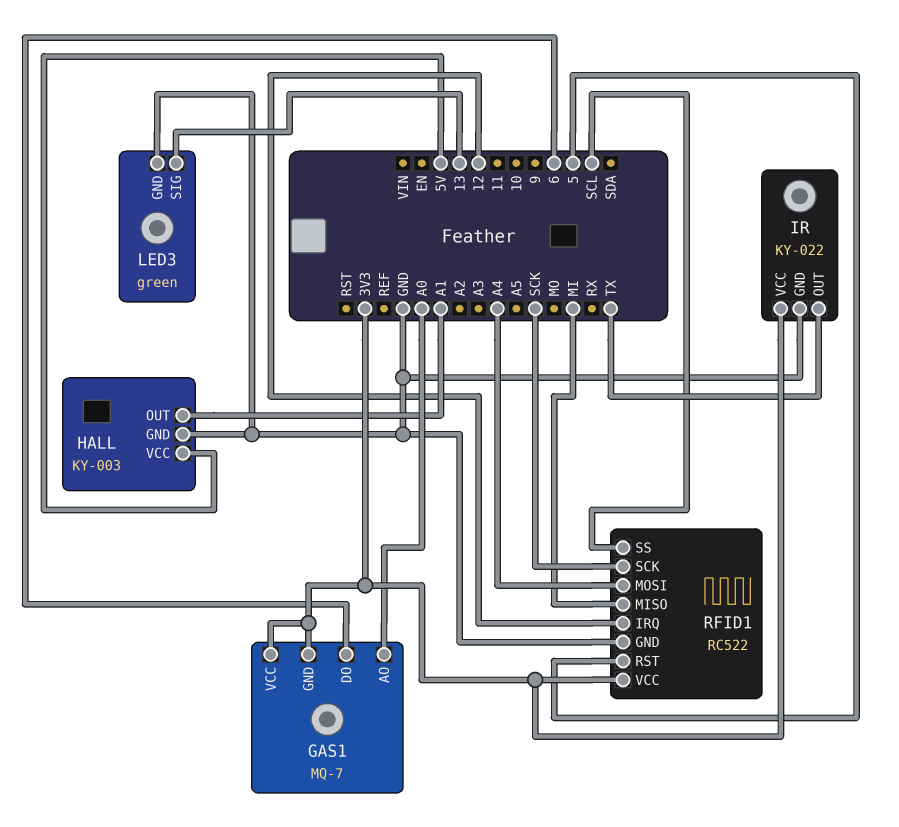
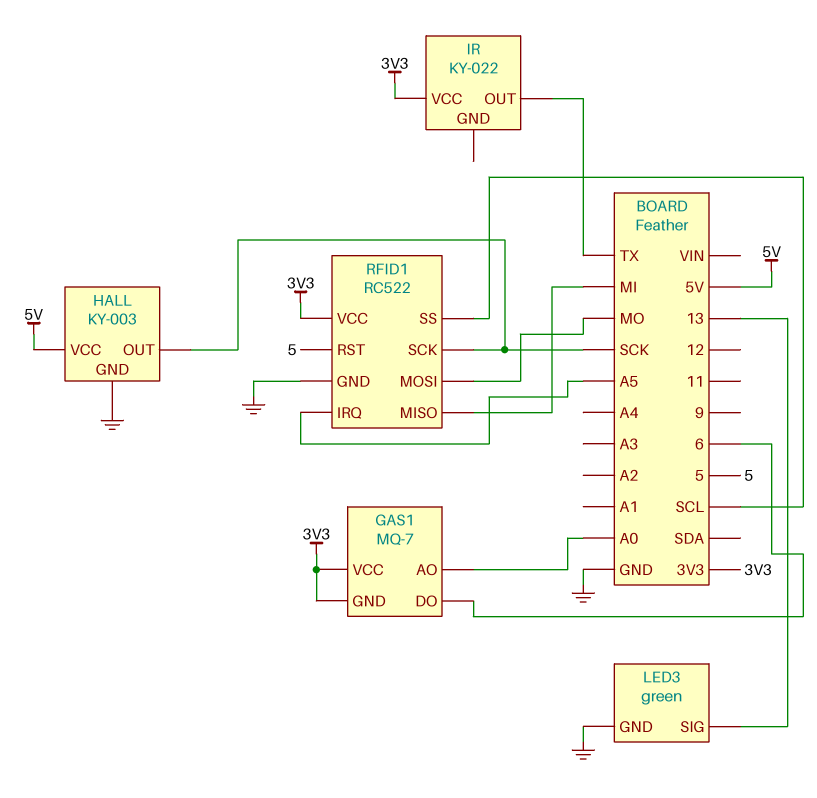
HALL pin OUT: A1 -> SCK
IR pin GND: GND -> none
RFID1 pin IRQ: 12 -> A5
RFID1 pin MOSI: A4 -> MO

